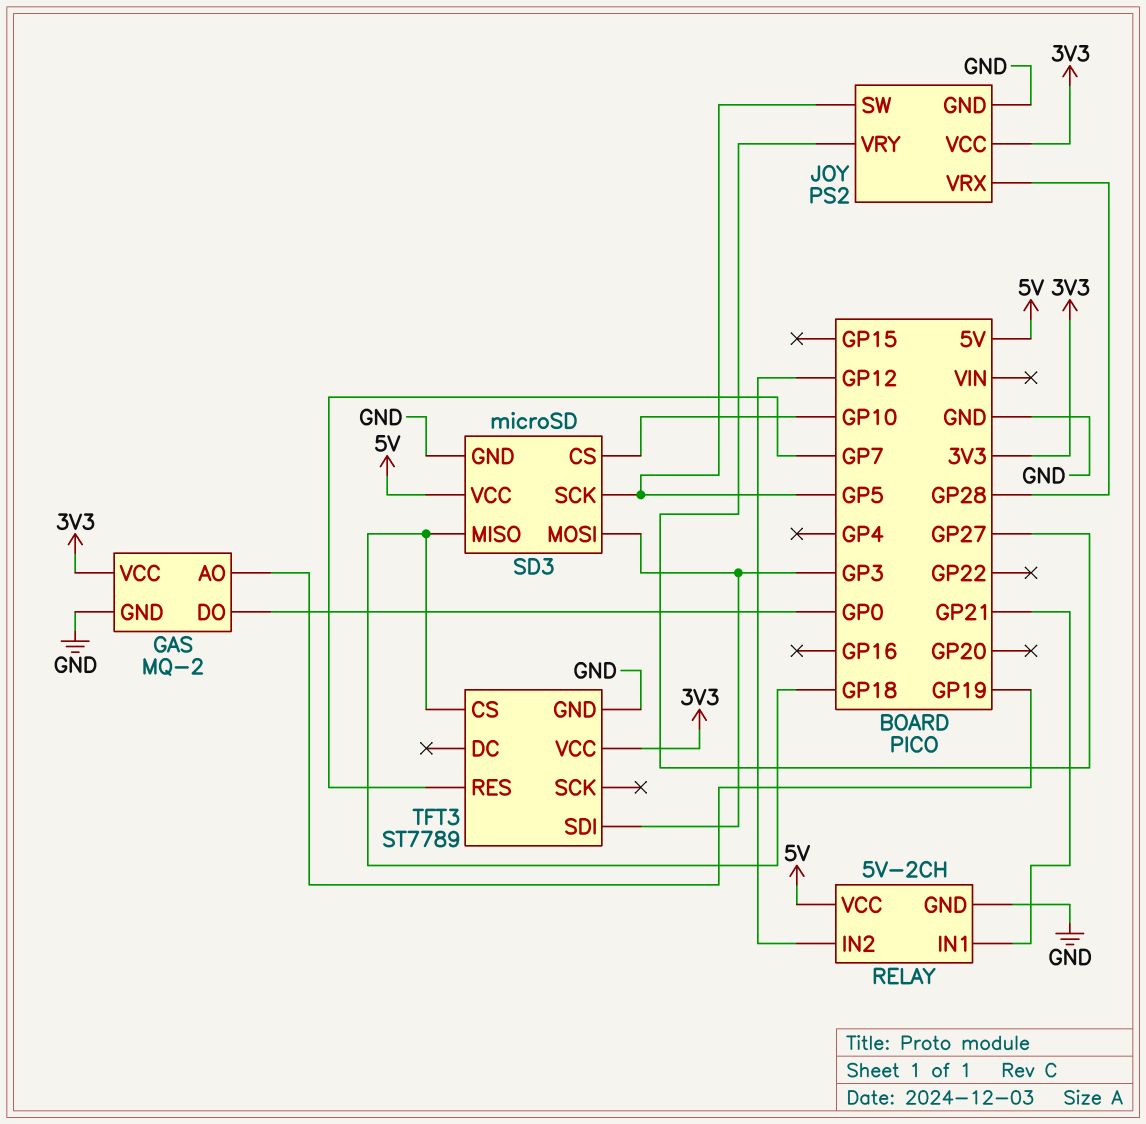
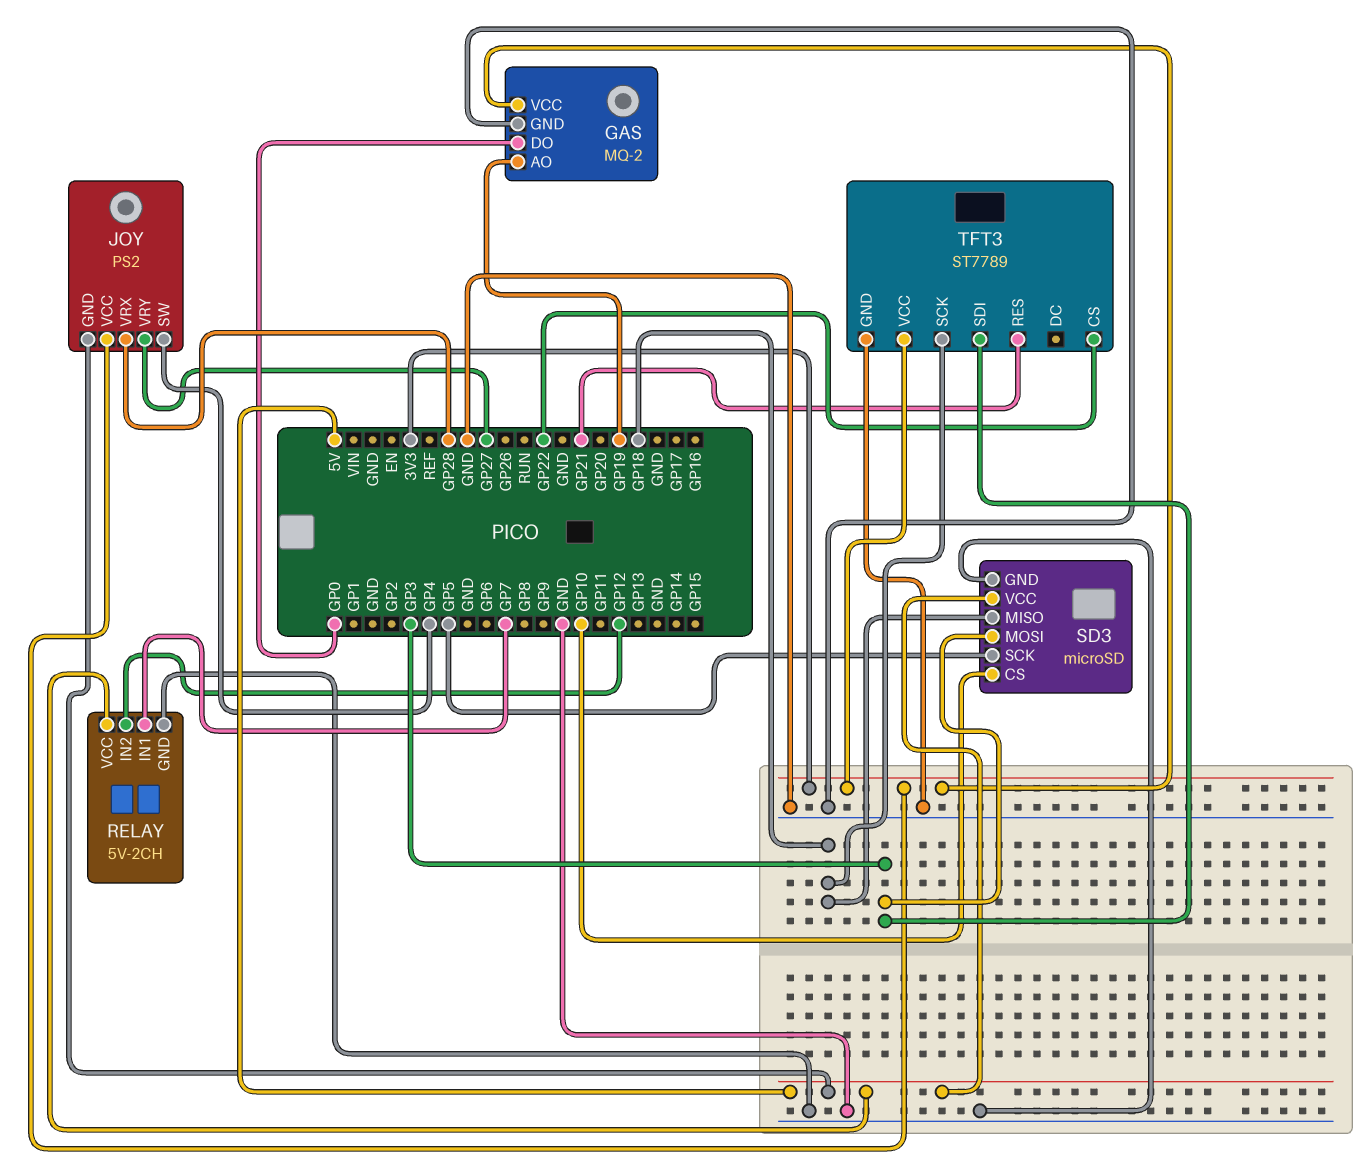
JOY pin GND: GND -> 5V
JOY pin SW: GP5 -> GP4
RELAY pin IN1: GP21 -> GP7
TFT3 pin CS: GP18 -> GP22
TFT3 pin RES: GP7 -> GP21
TFT3 pin SCK: none -> GP18

